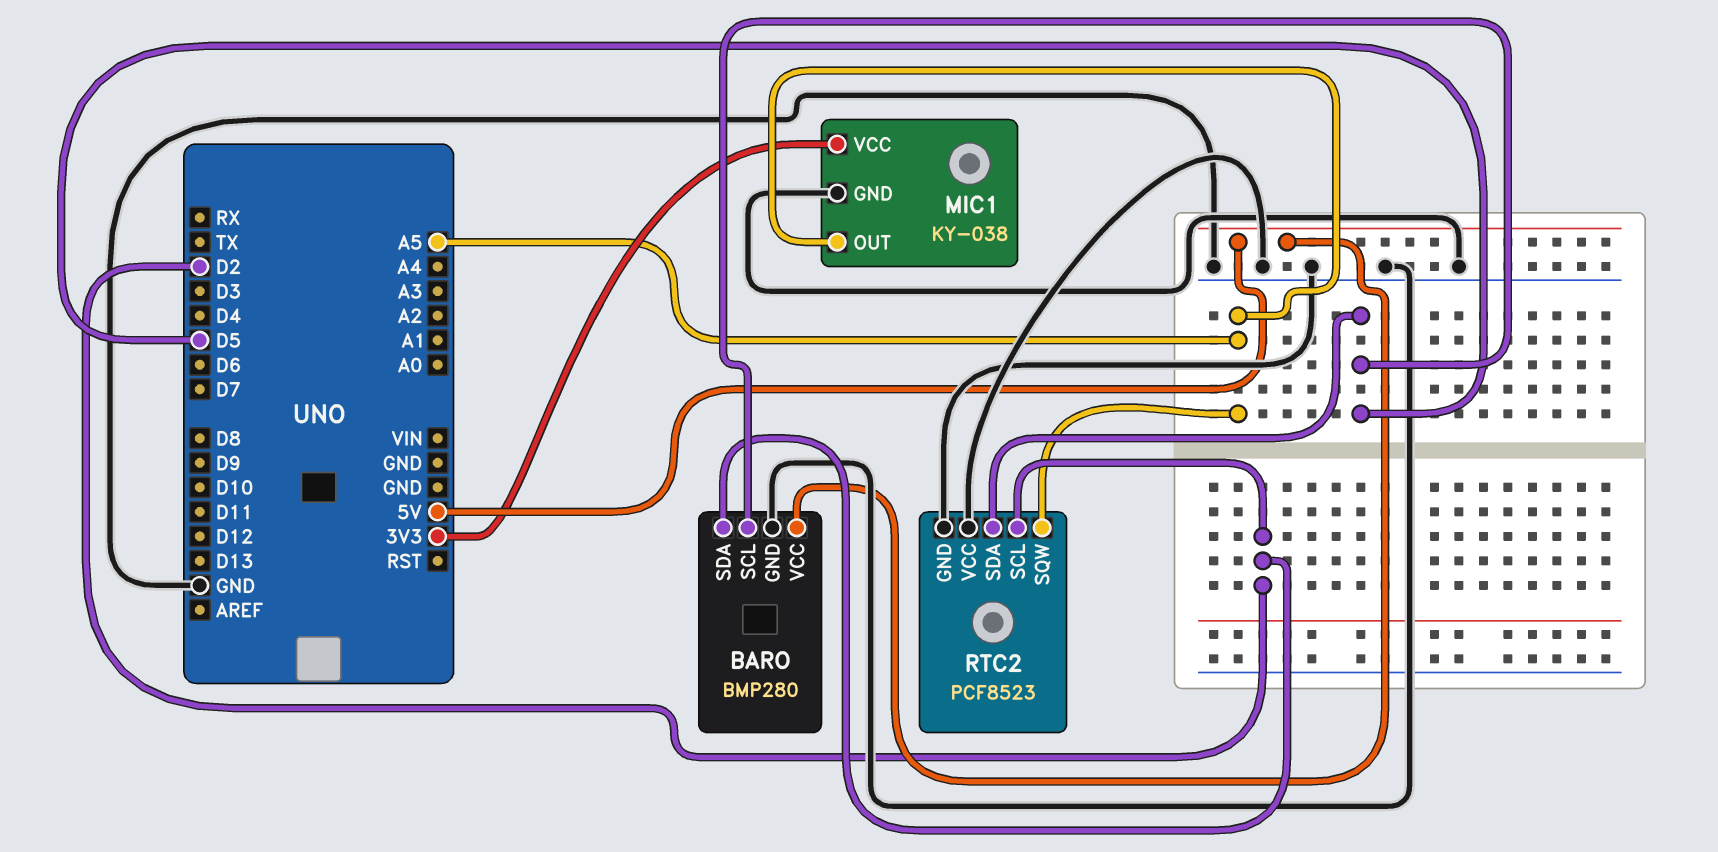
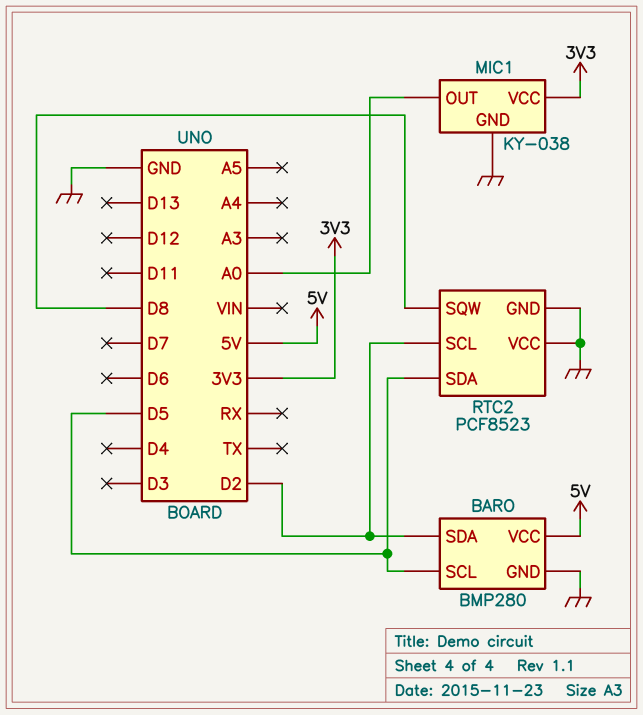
MIC1 pin OUT: A5 -> A0
RTC2 pin SQW: A5 -> D8

